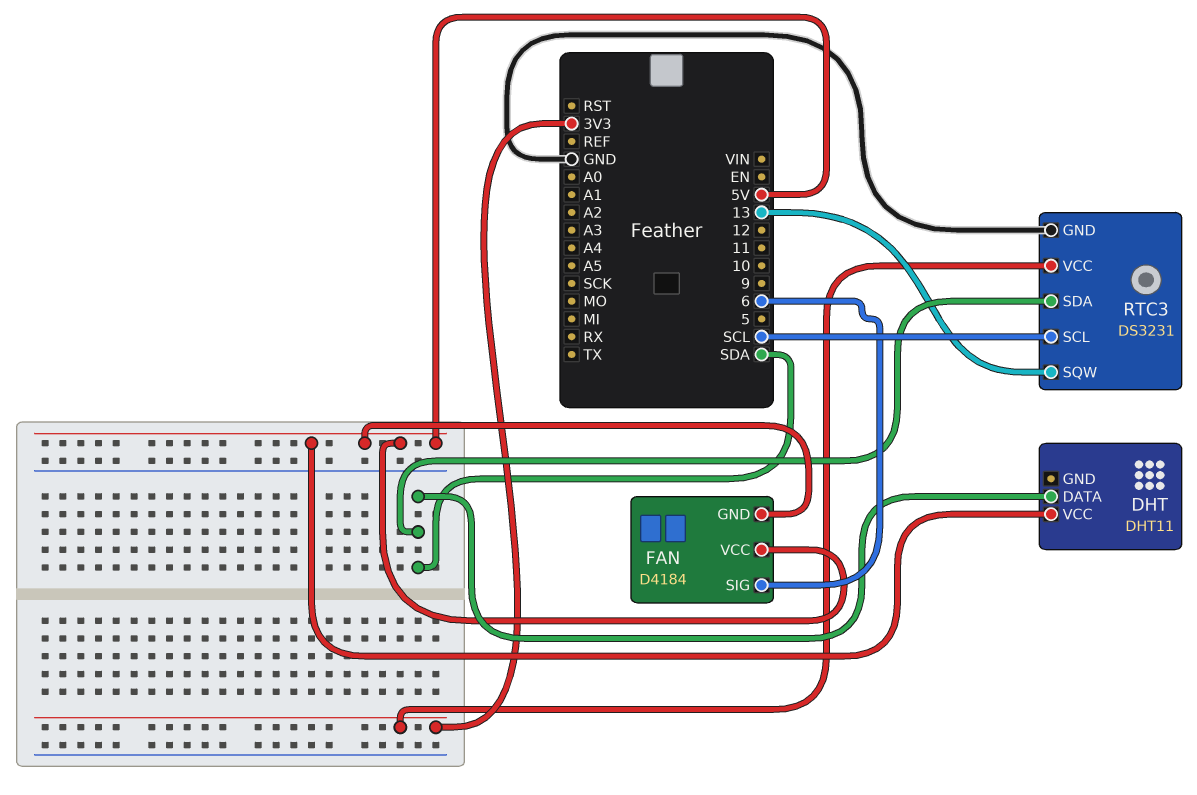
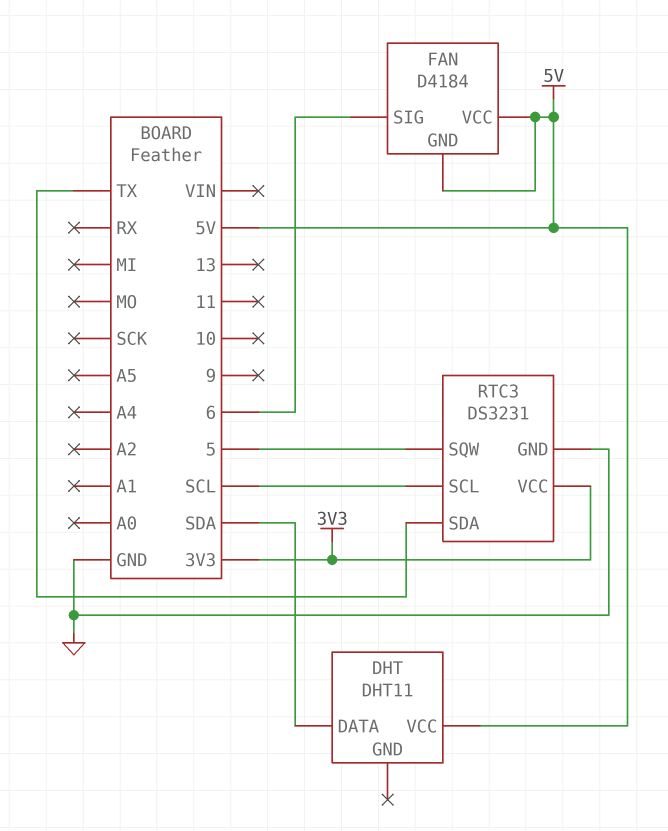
RTC3 pin SDA: SDA -> TX
RTC3 pin SQW: 13 -> 5

